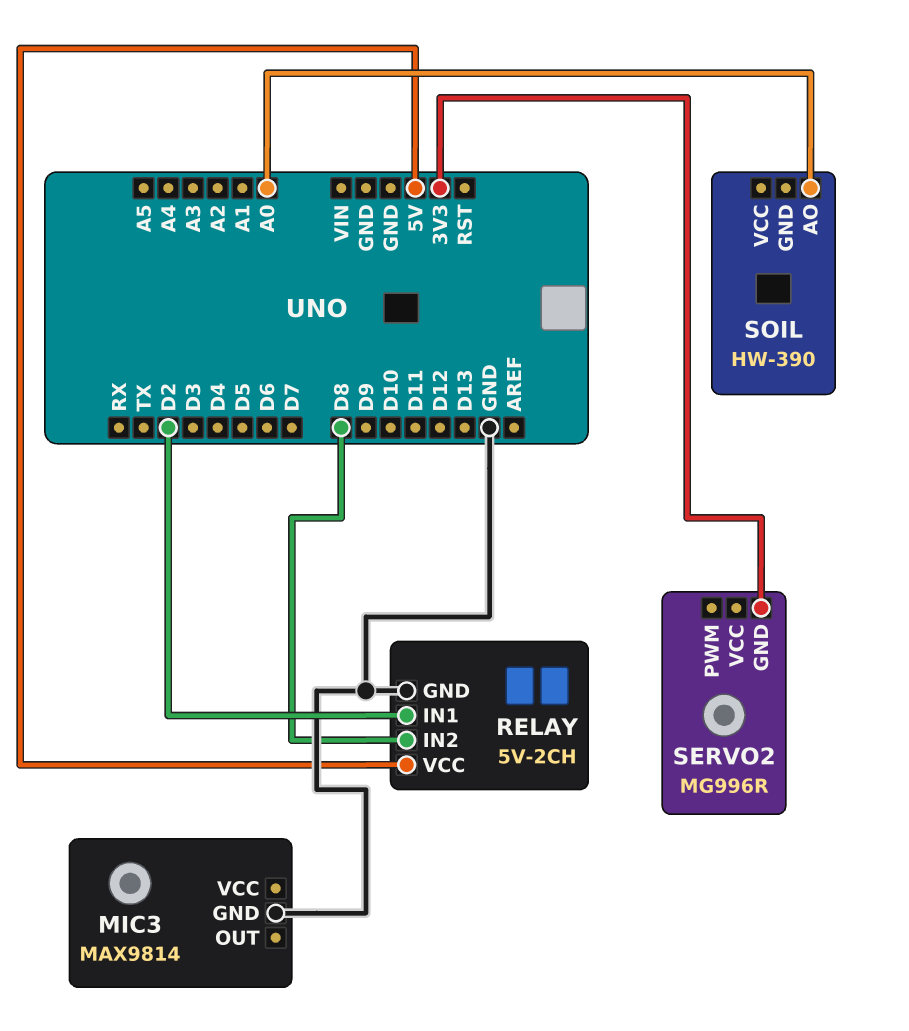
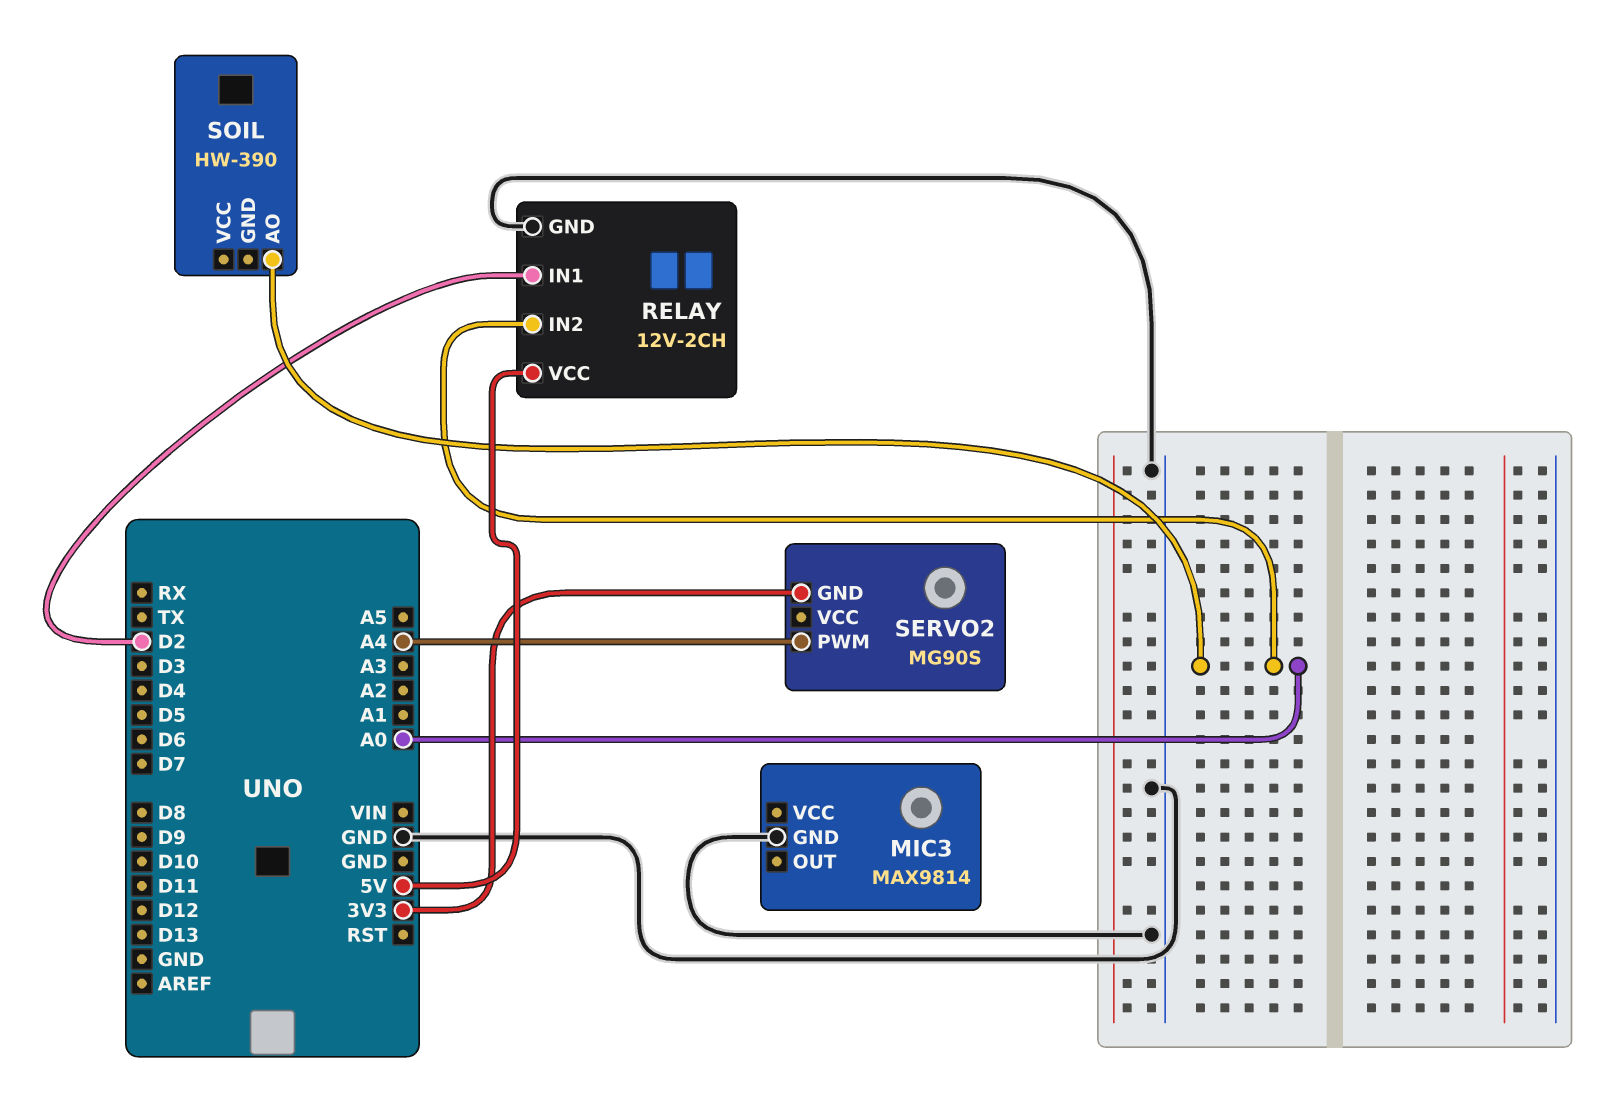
RELAY: 5V-2CH -> 12V-2CH
RELAY pin IN2: D8 -> A0
SERVO2: MG996R -> MG90S
SERVO2 pin PWM: none -> A4

